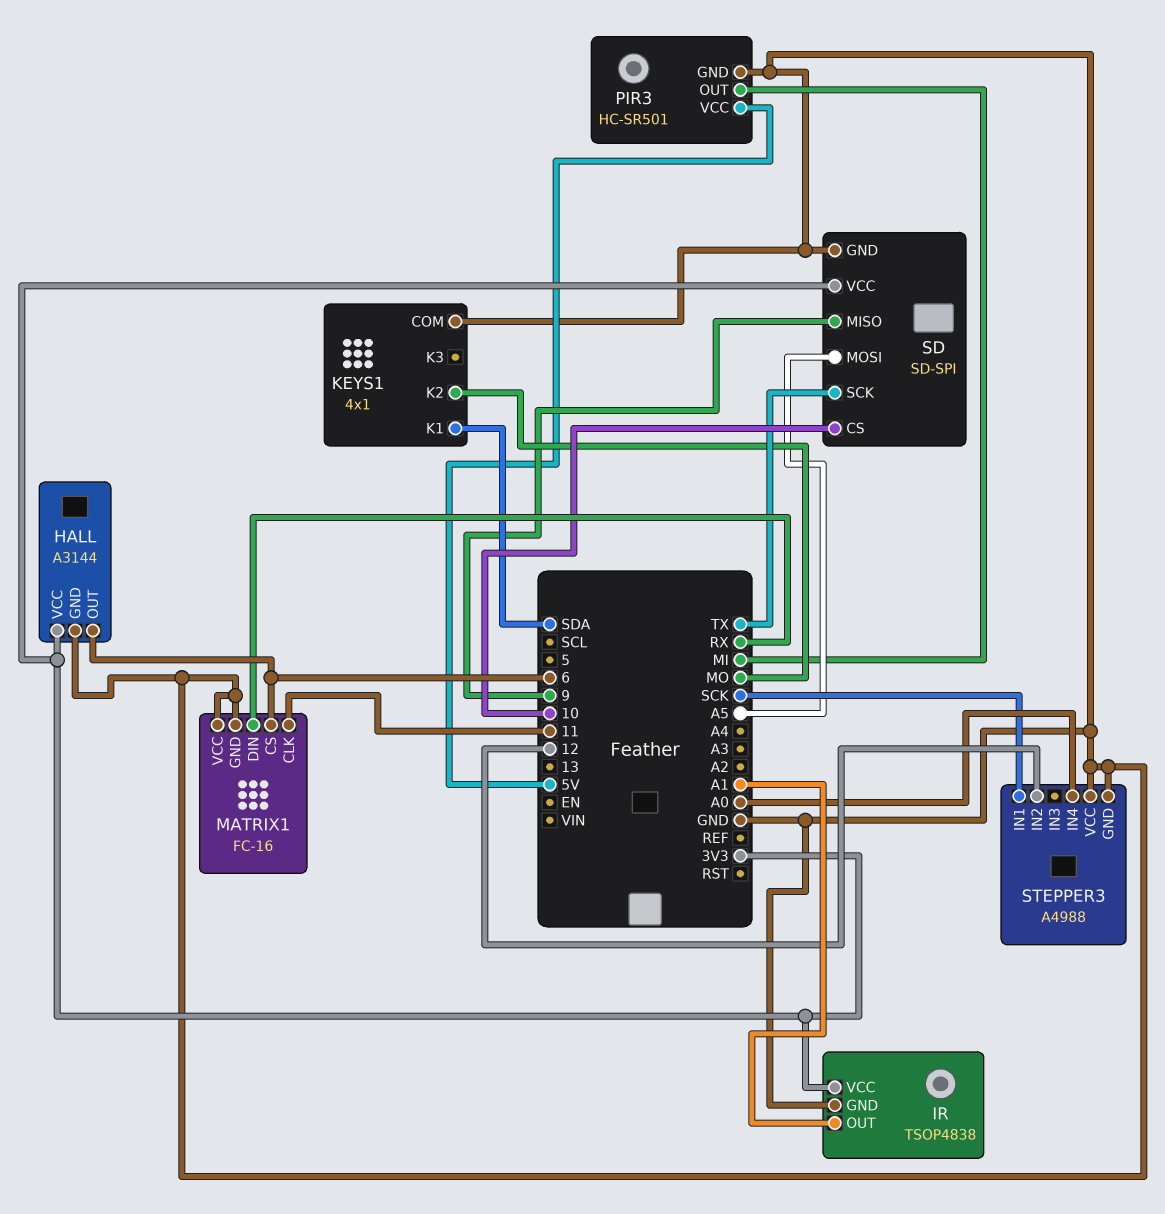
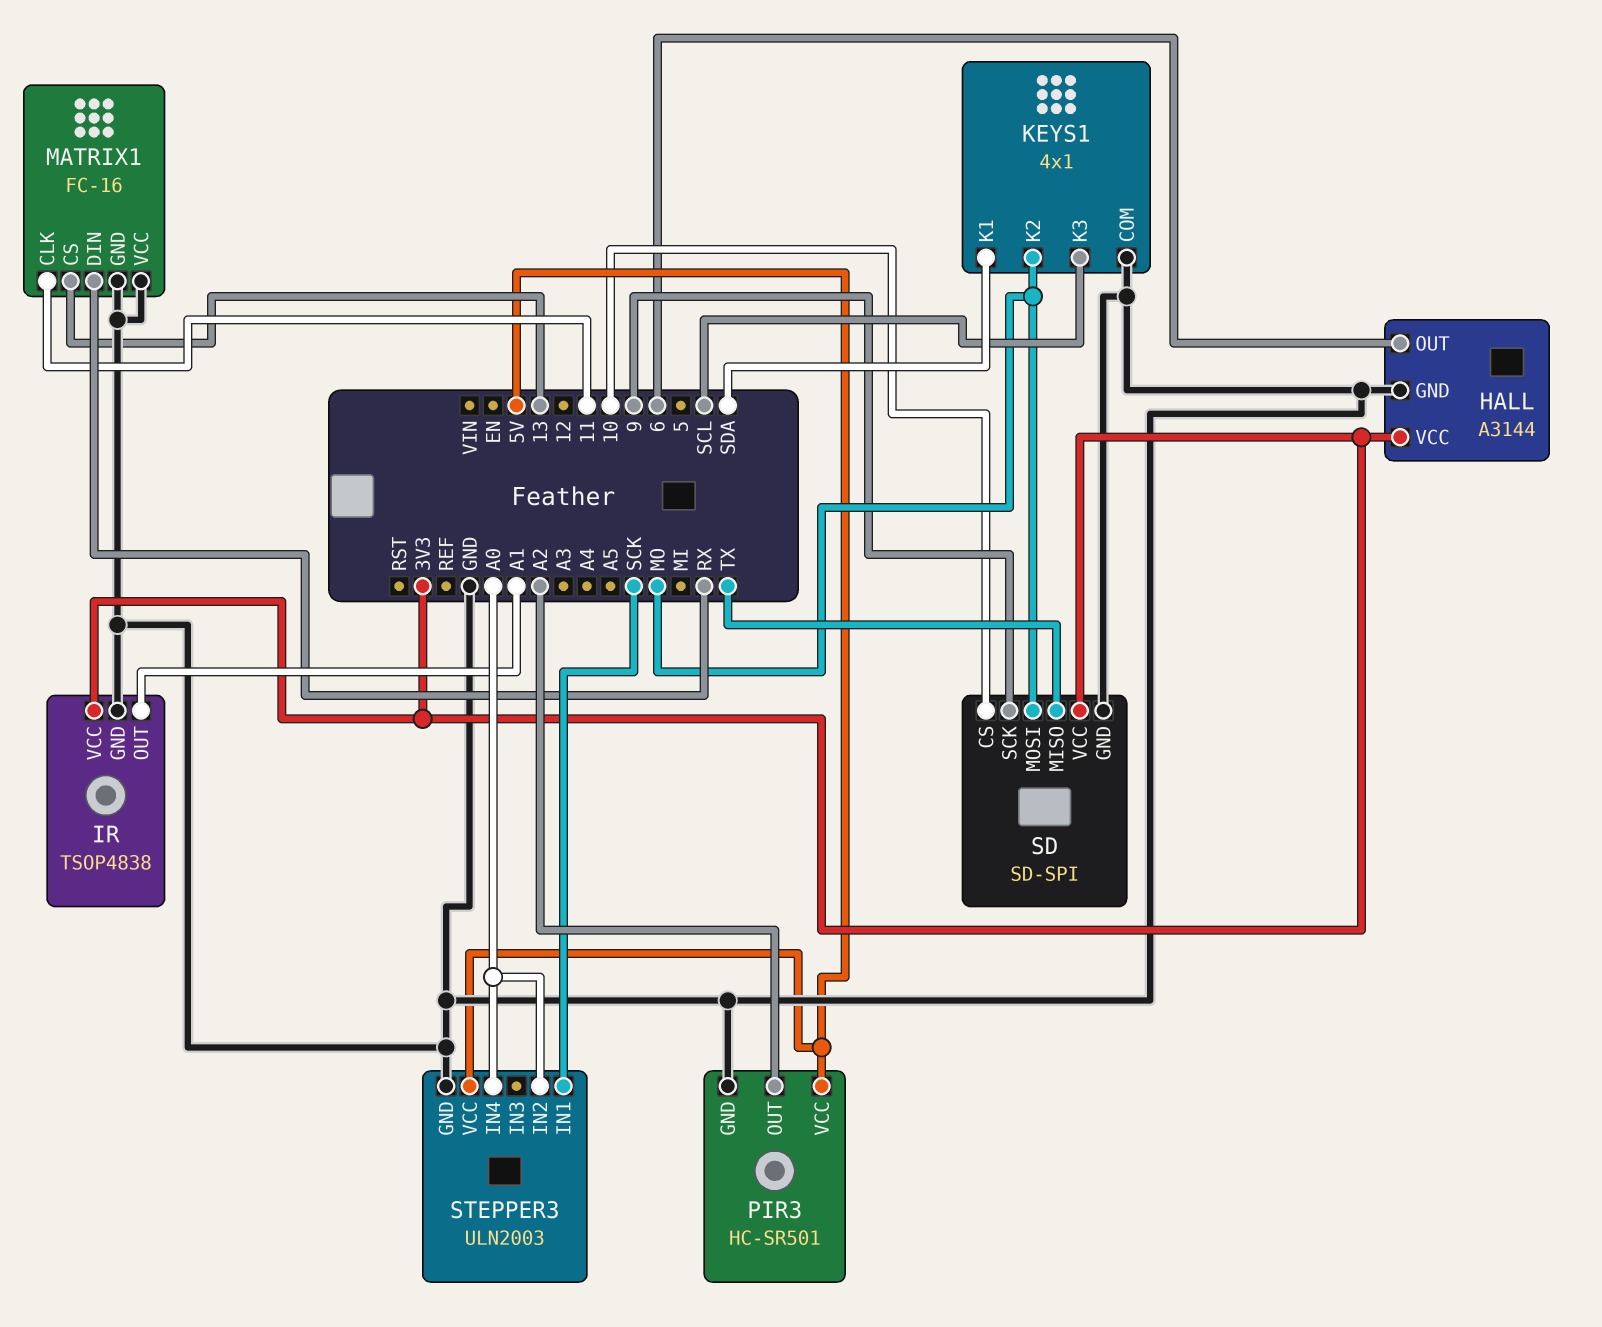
KEYS1 pin K3: none -> SCL
MATRIX1 pin CS: 6 -> 13
PIR3 pin OUT: MI -> A2
SD pin MISO: 9 -> TX
SD pin MOSI: A5 -> MO
SD pin SCK: TX -> 9
STEPPER3: A4988 -> ULN2003
STEPPER3 pin IN2: 12 -> A0
STEPPER3 pin VCC: GND -> 5V

